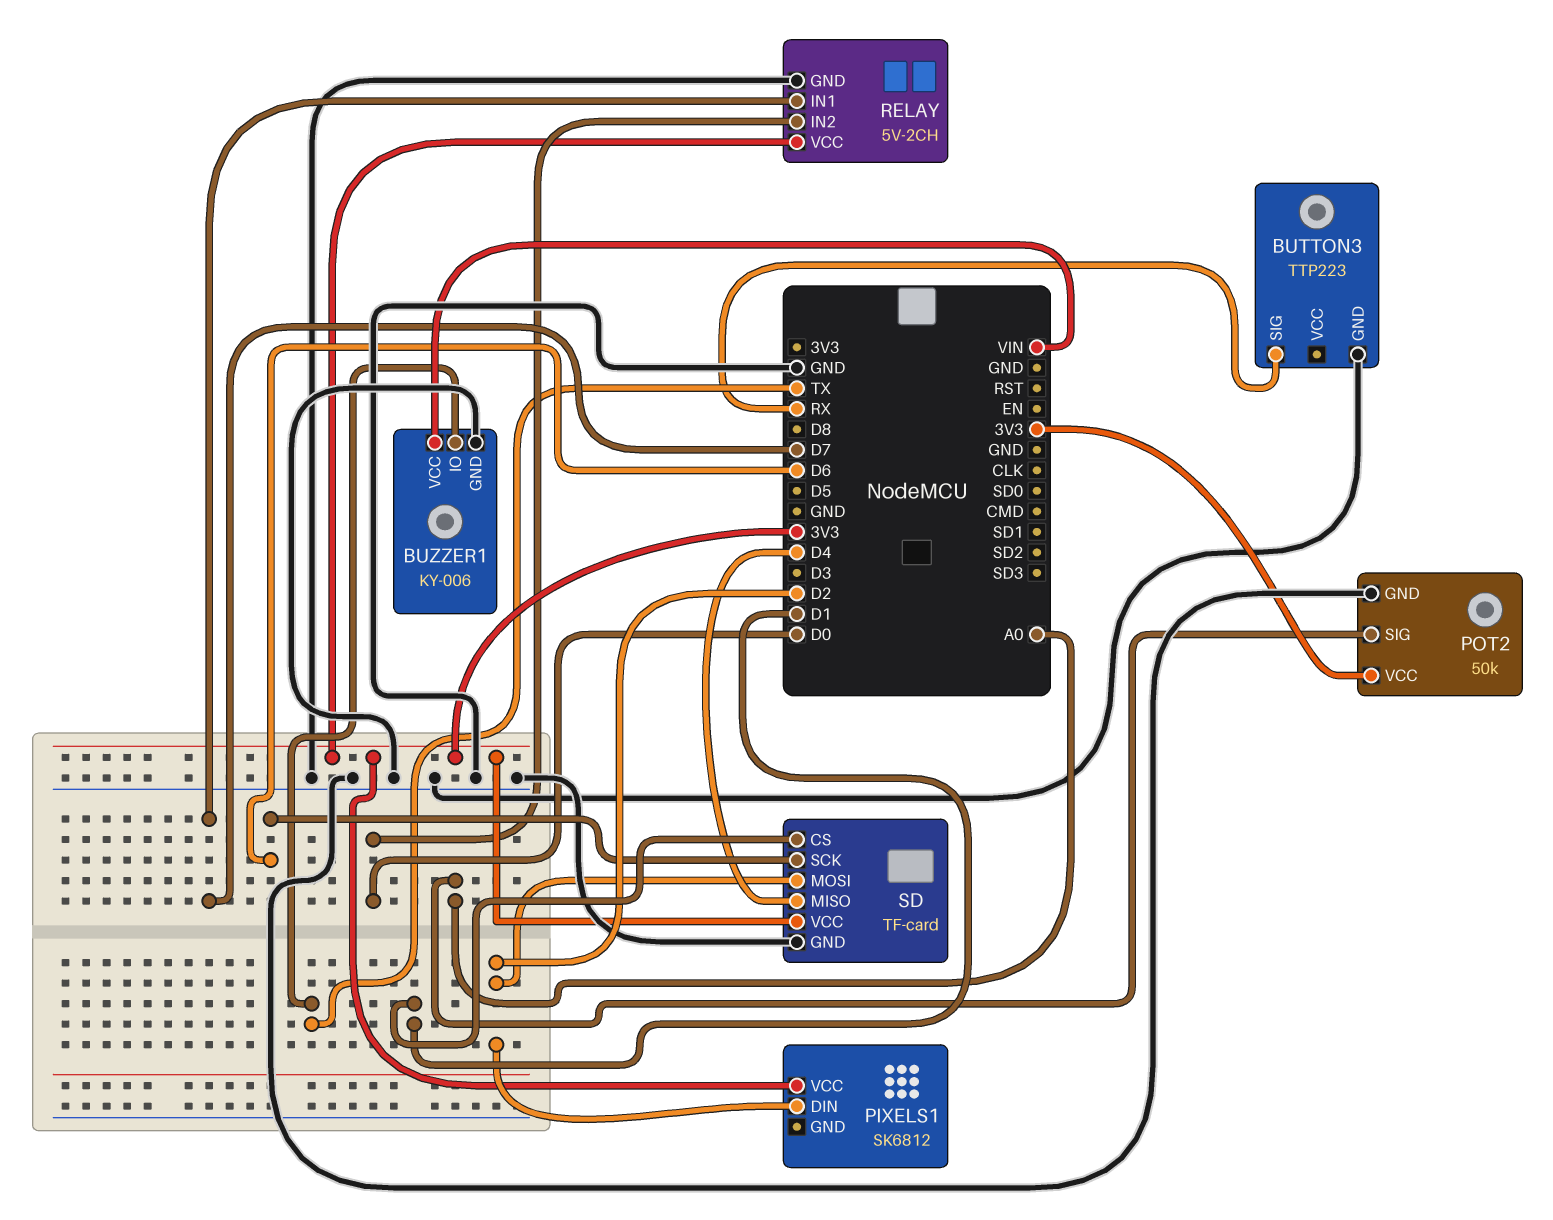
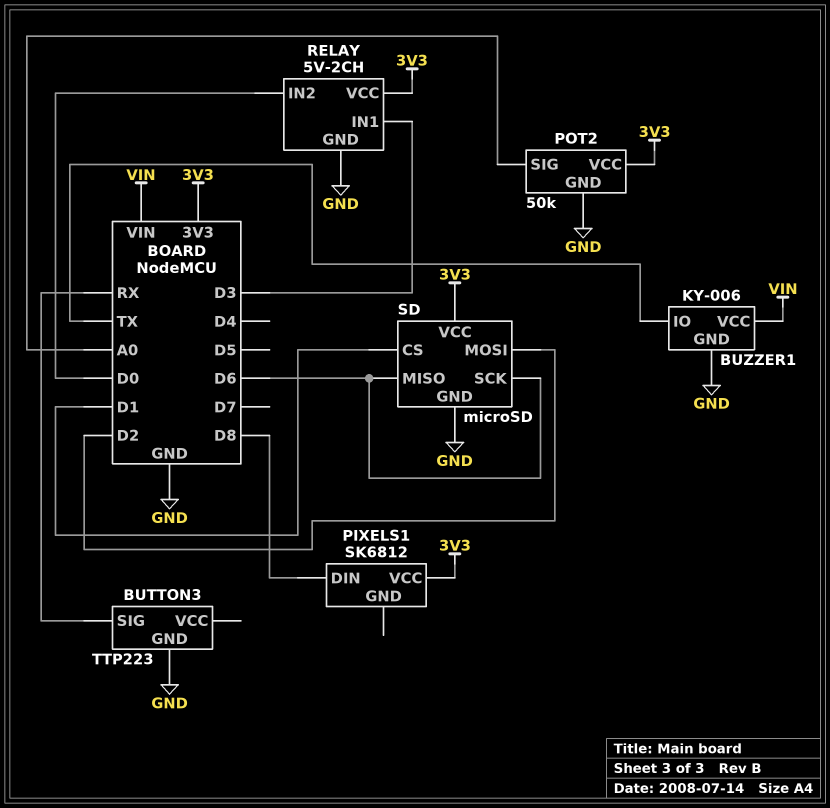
PIXELS1 pin DIN: D2 -> D8
RELAY pin IN1: D7 -> D3
SD: TF-card -> microSD
SD pin MISO: D4 -> D6

